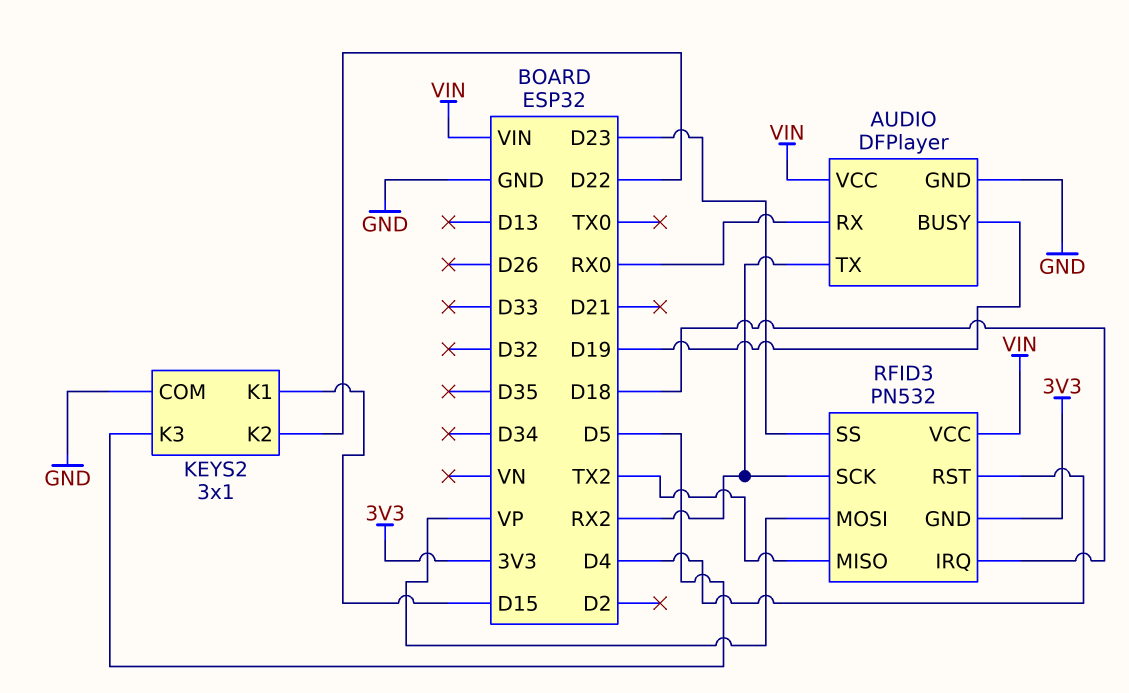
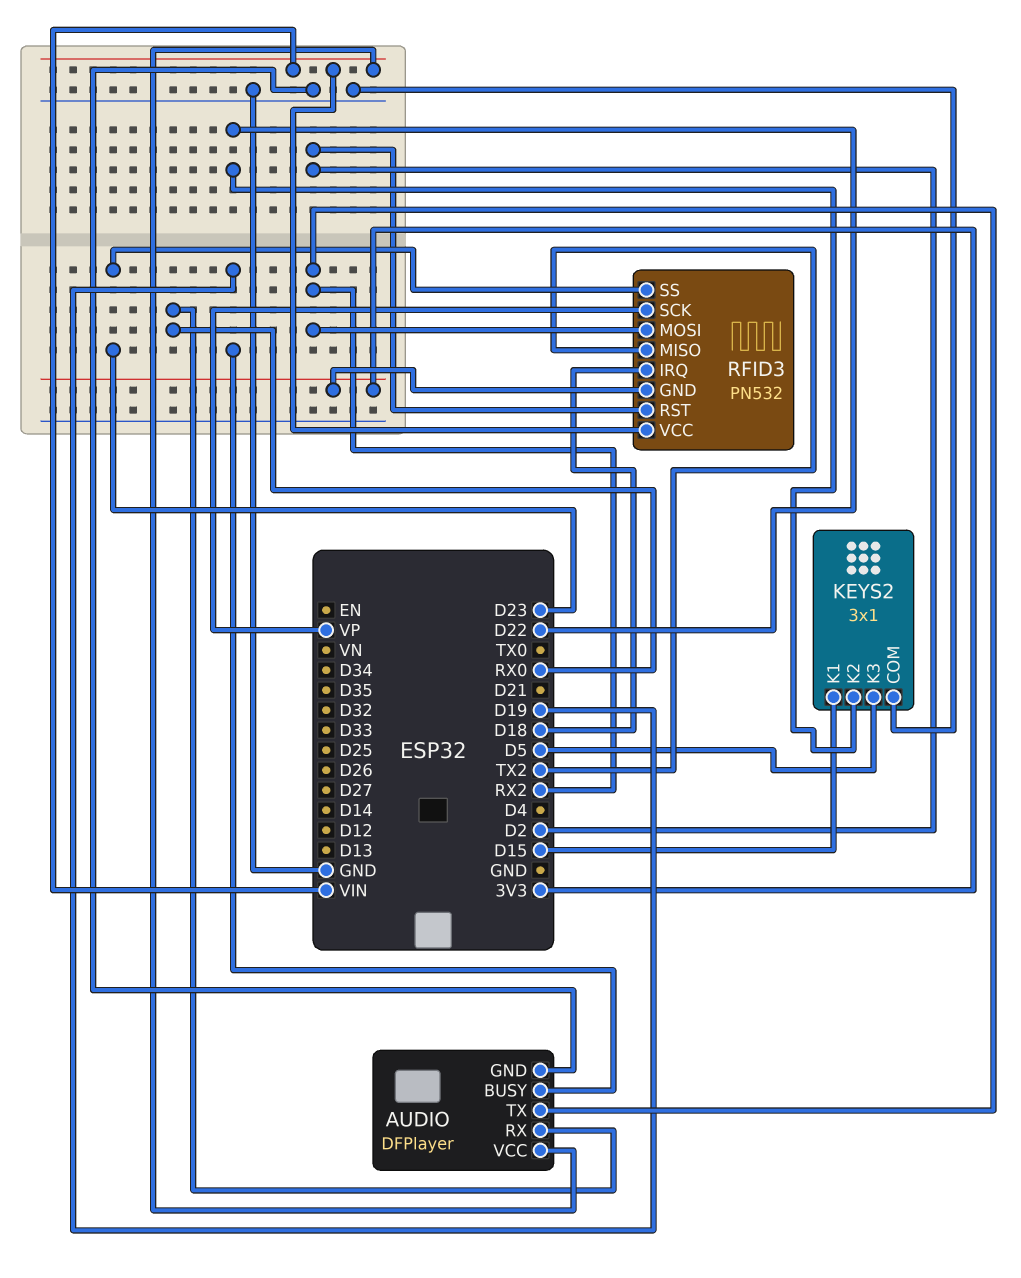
RFID3 pin MOSI: VP -> RX2
RFID3 pin RST: D4 -> D2
RFID3 pin SCK: RX2 -> VP

